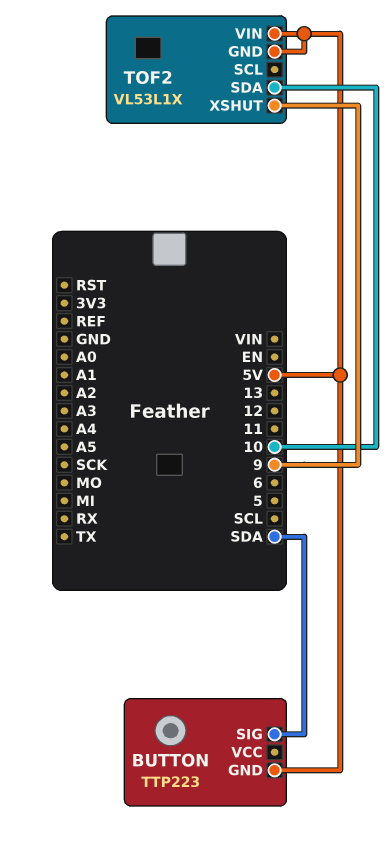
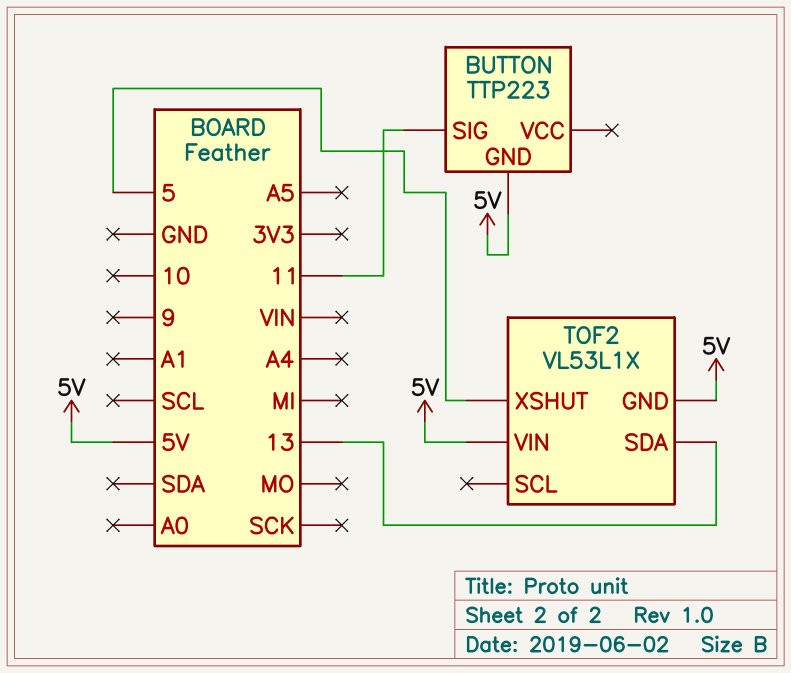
BUTTON pin SIG: SDA -> 11
TOF2 pin SDA: 10 -> 13
TOF2 pin XSHUT: 9 -> 5

